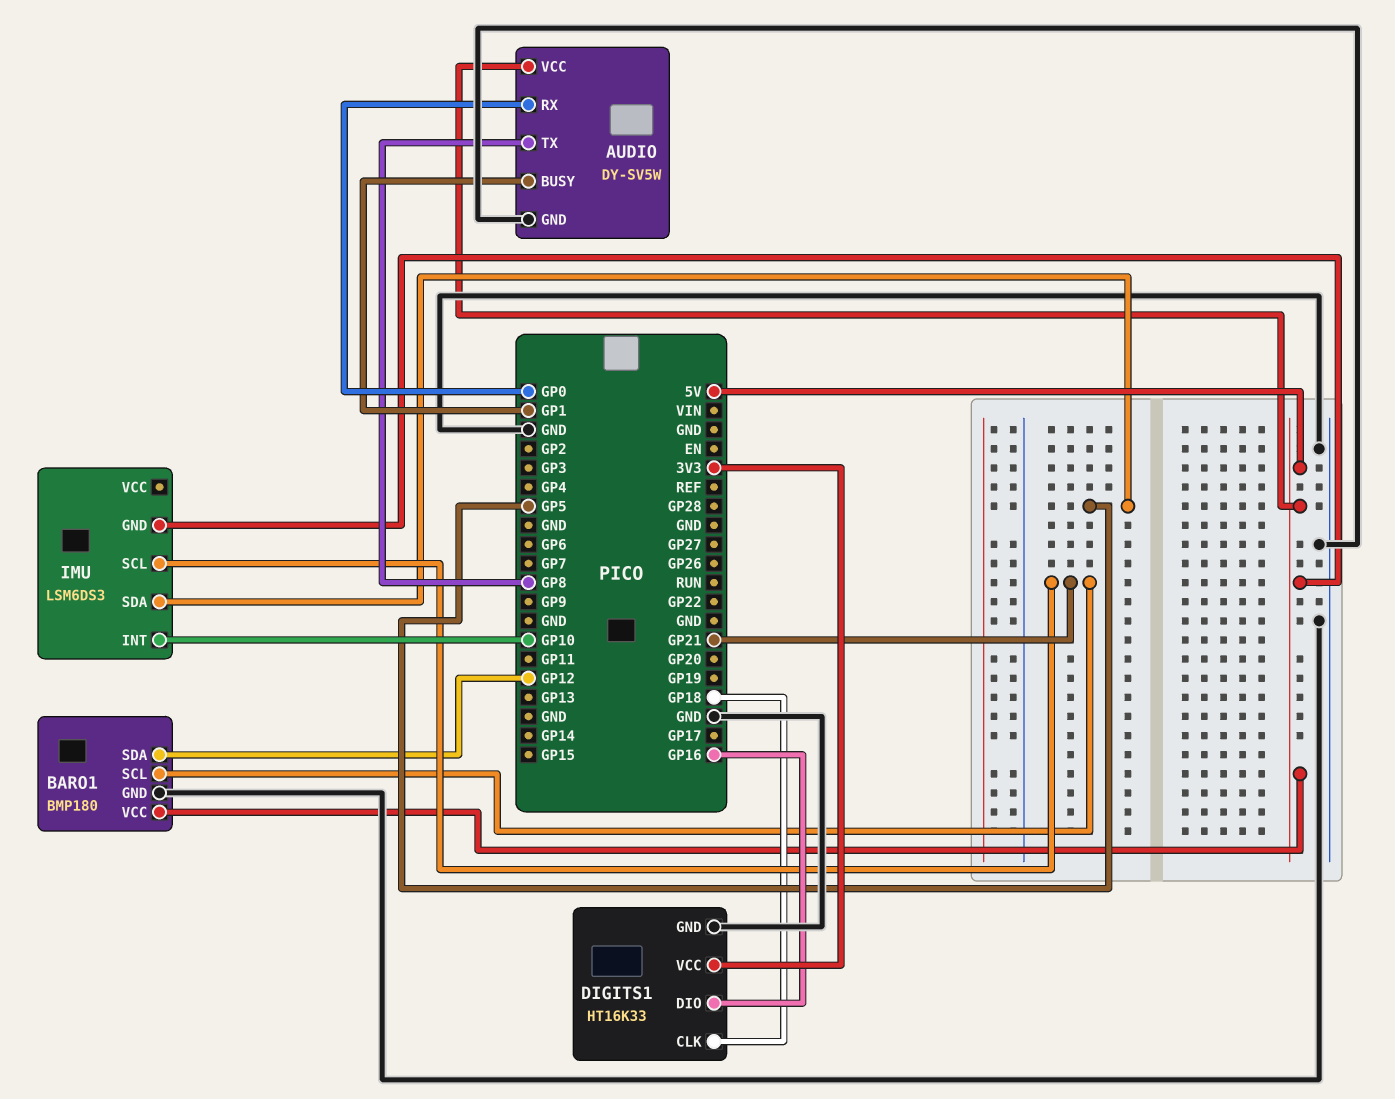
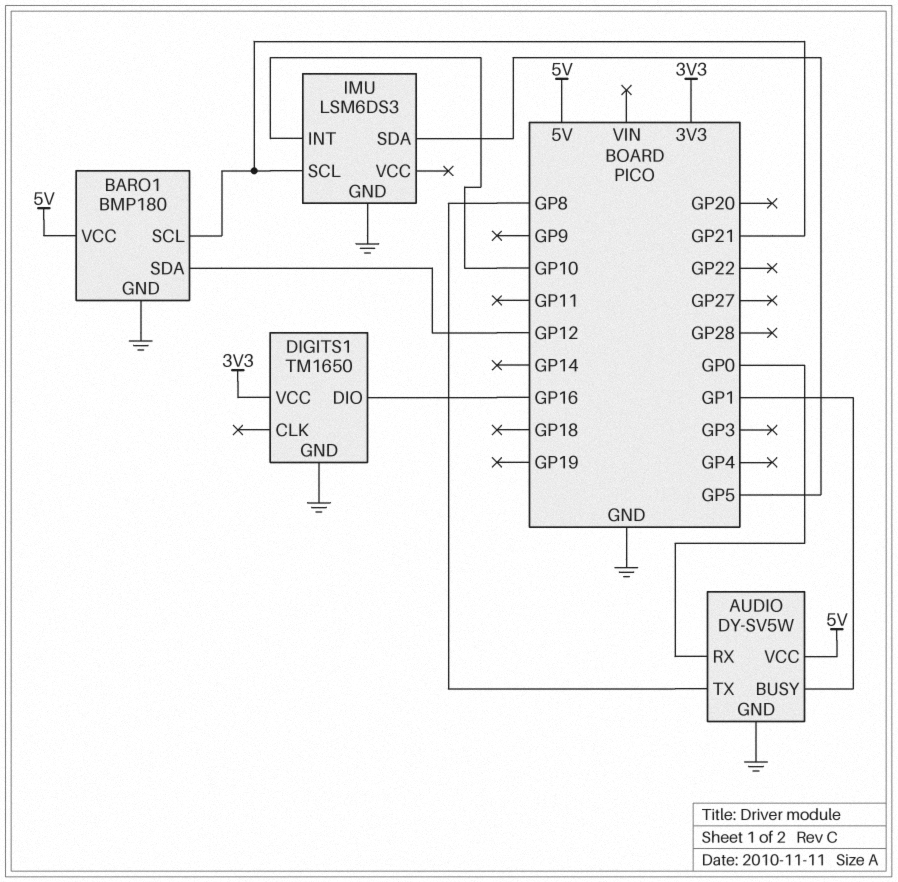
DIGITS1: HT16K33 -> TM1650
DIGITS1 pin CLK: GP18 -> none
IMU pin GND: 5V -> GND

